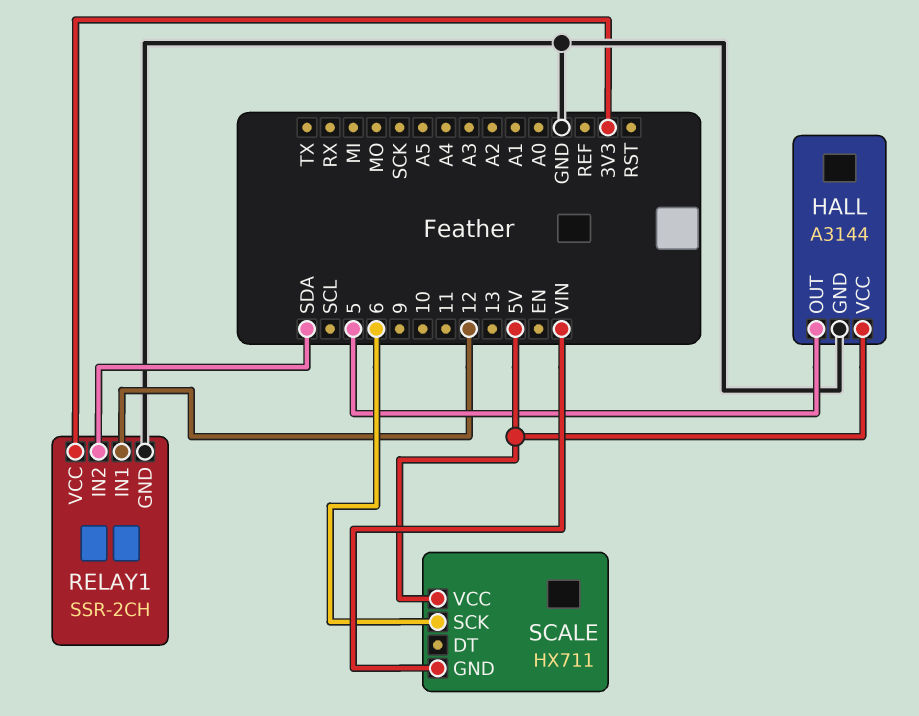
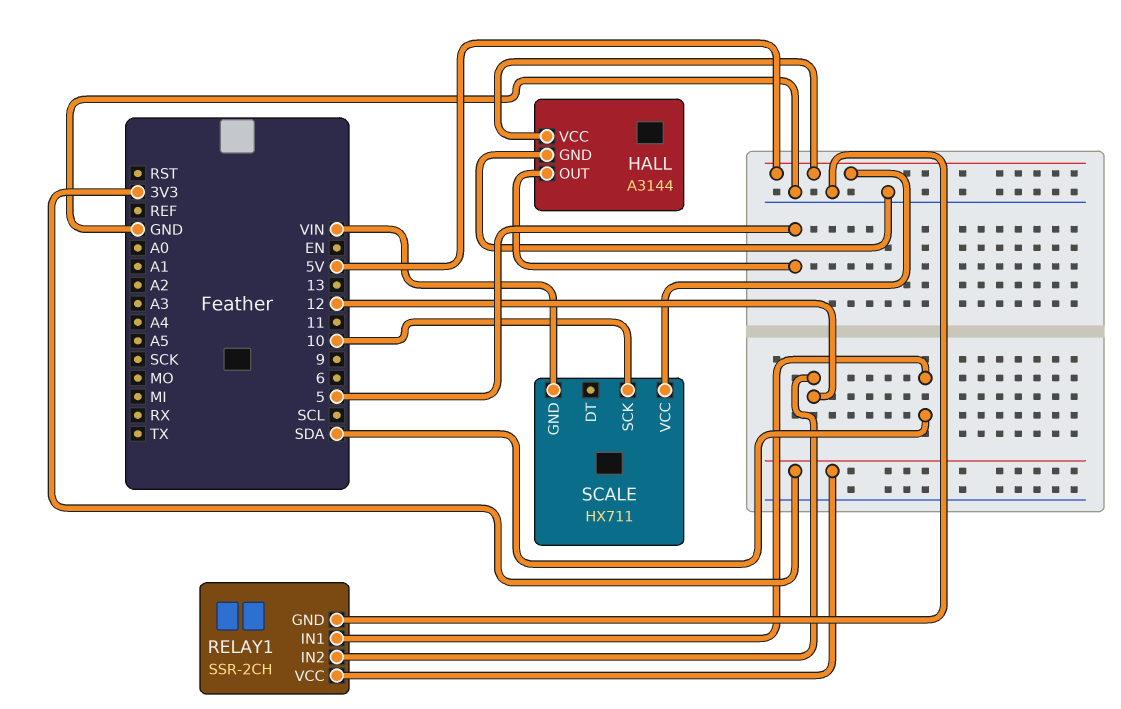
RELAY1 pin IN1: 12 -> SDA
RELAY1 pin IN2: SDA -> 12
SCALE pin SCK: 6 -> 10

